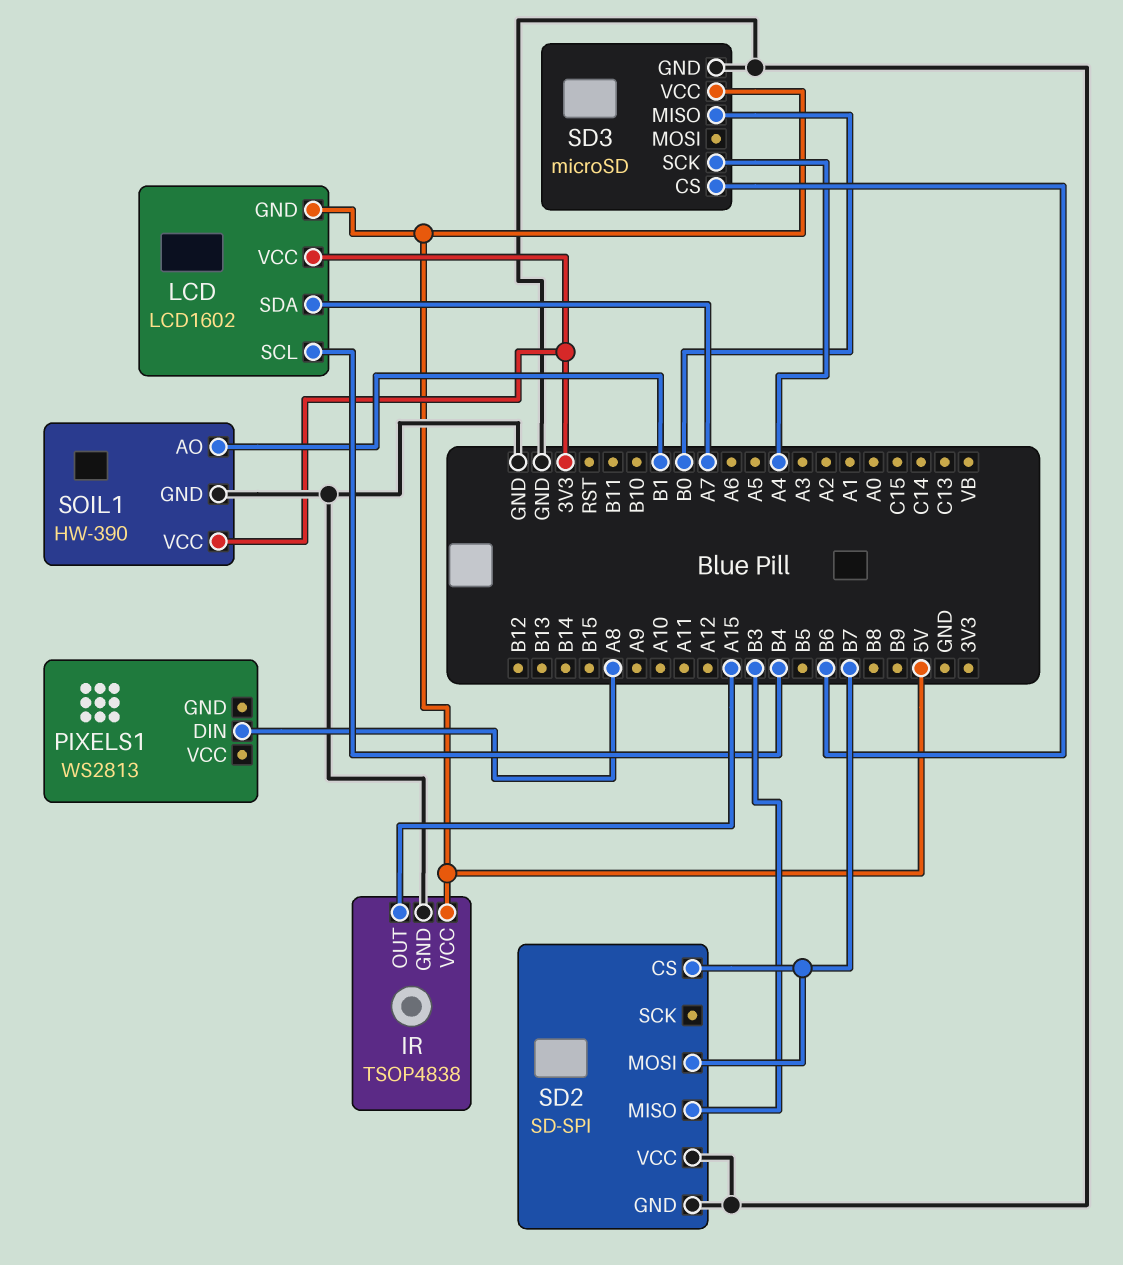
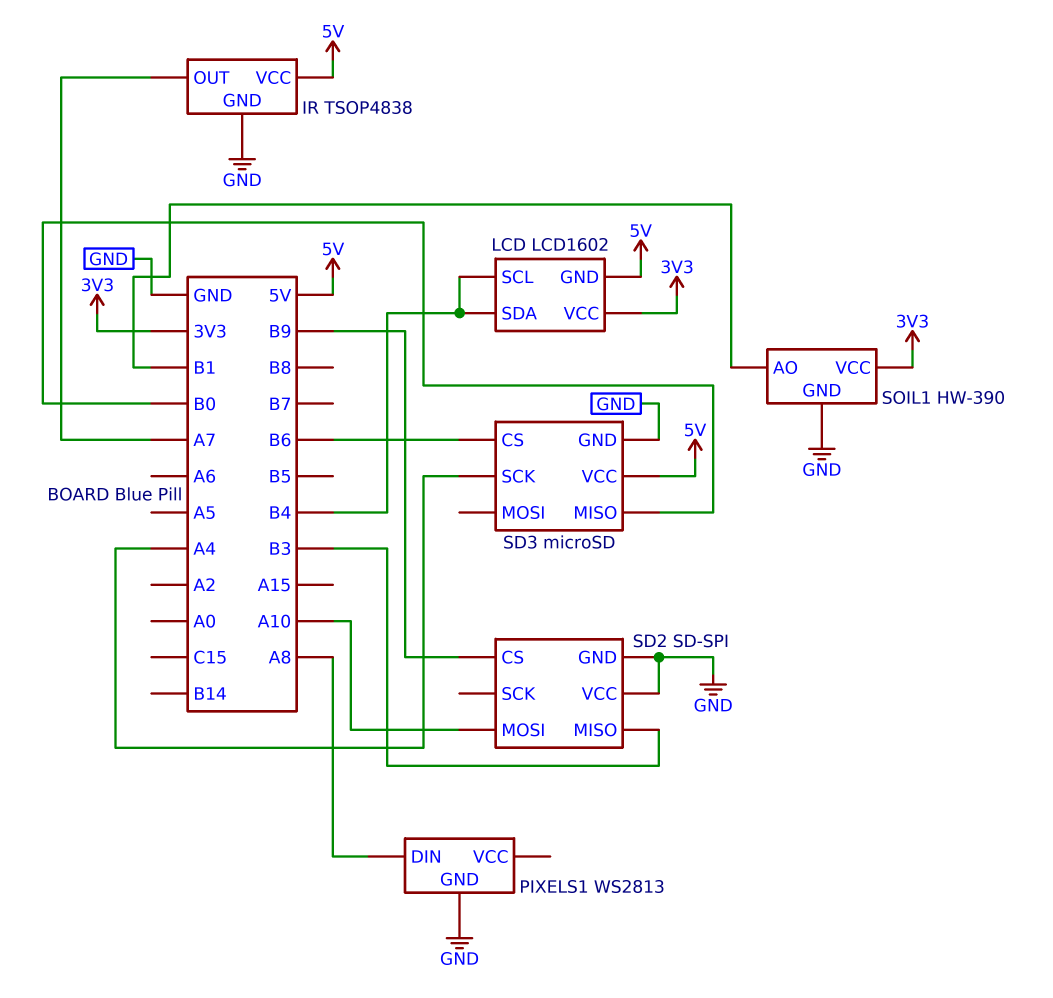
IR pin OUT: A15 -> A7
LCD pin SDA: A7 -> B4
PIXELS1 pin GND: none -> GND
SD2 pin CS: B7 -> B9
SD2 pin MOSI: B7 -> A10

